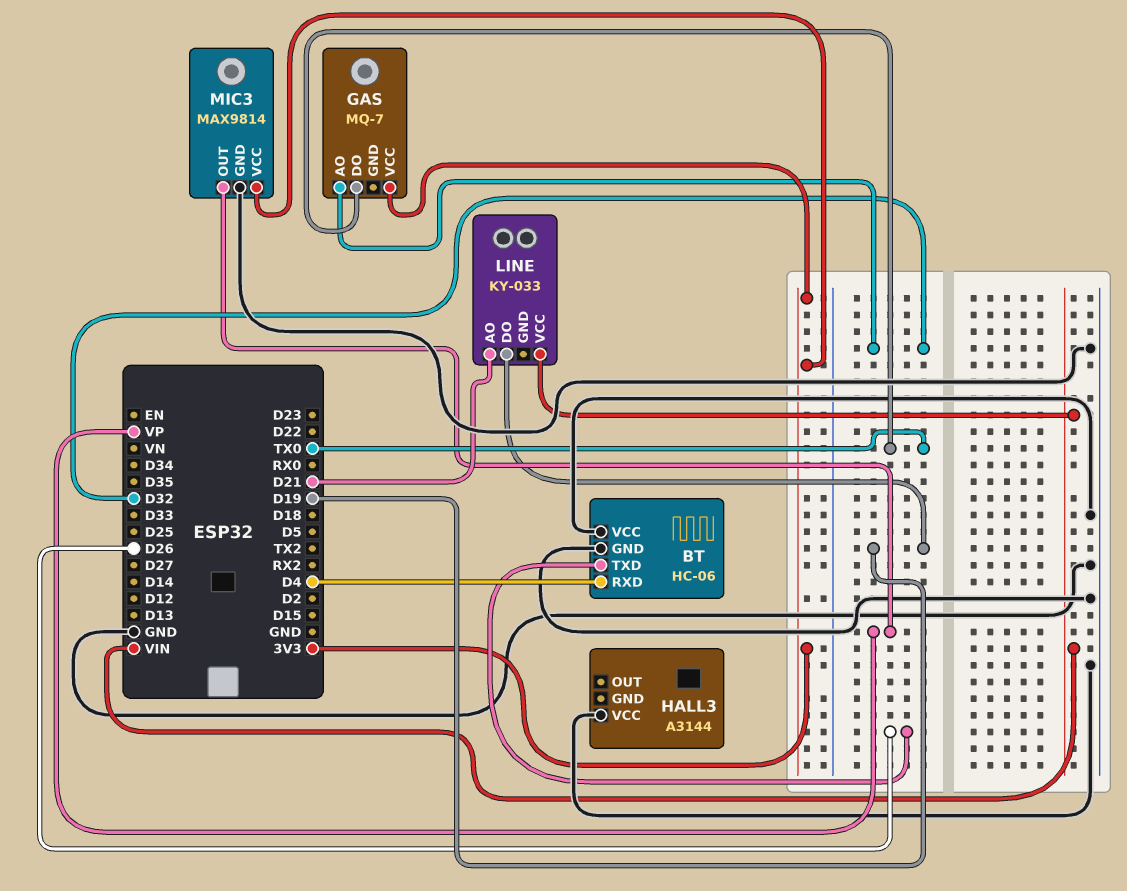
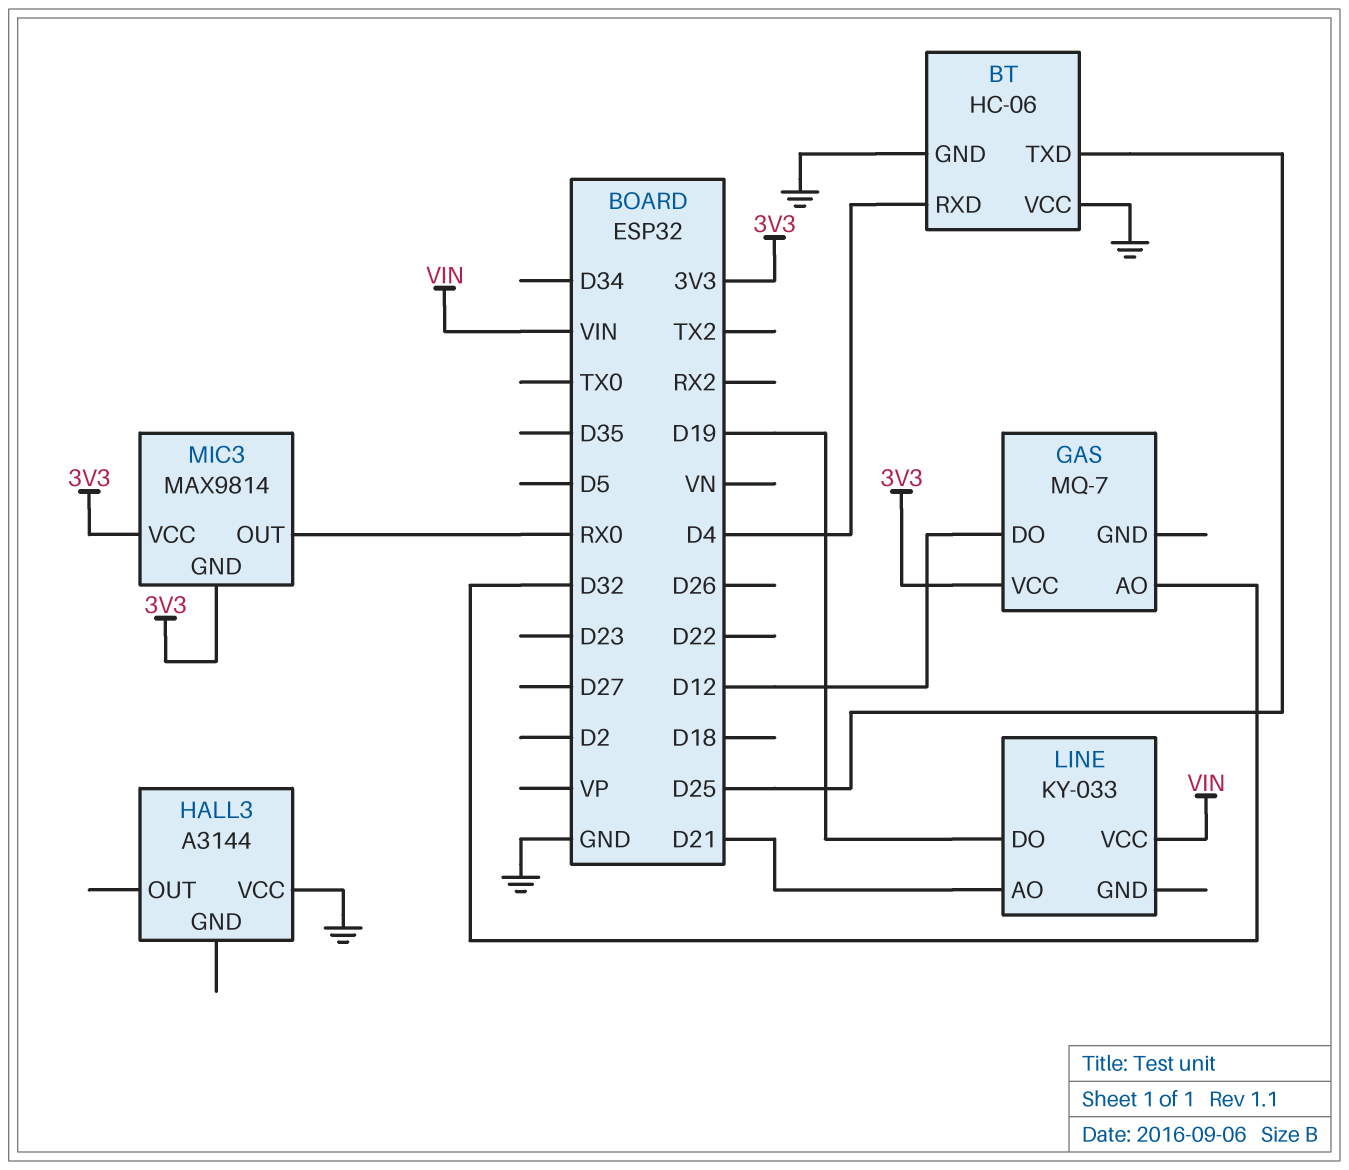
BT pin TXD: D26 -> D25
GAS pin DO: TX0 -> D12
MIC3 pin GND: GND -> 3V3
MIC3 pin OUT: VP -> RX0

